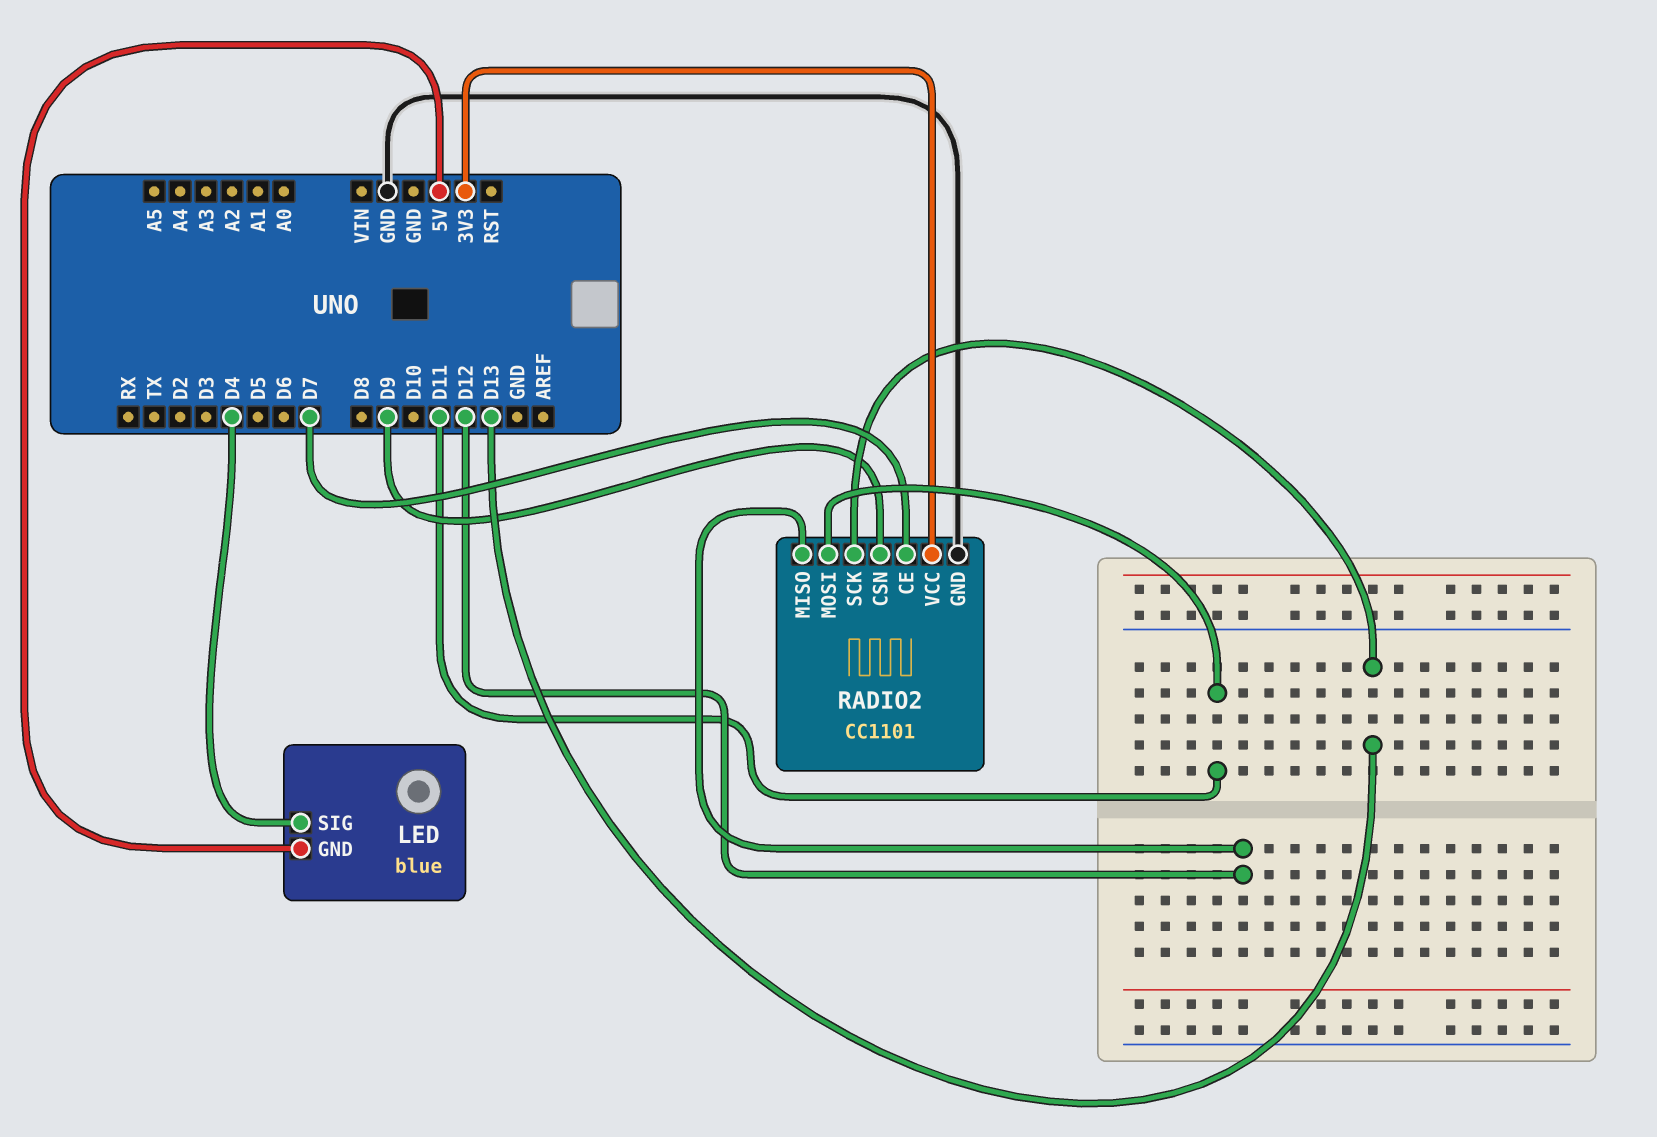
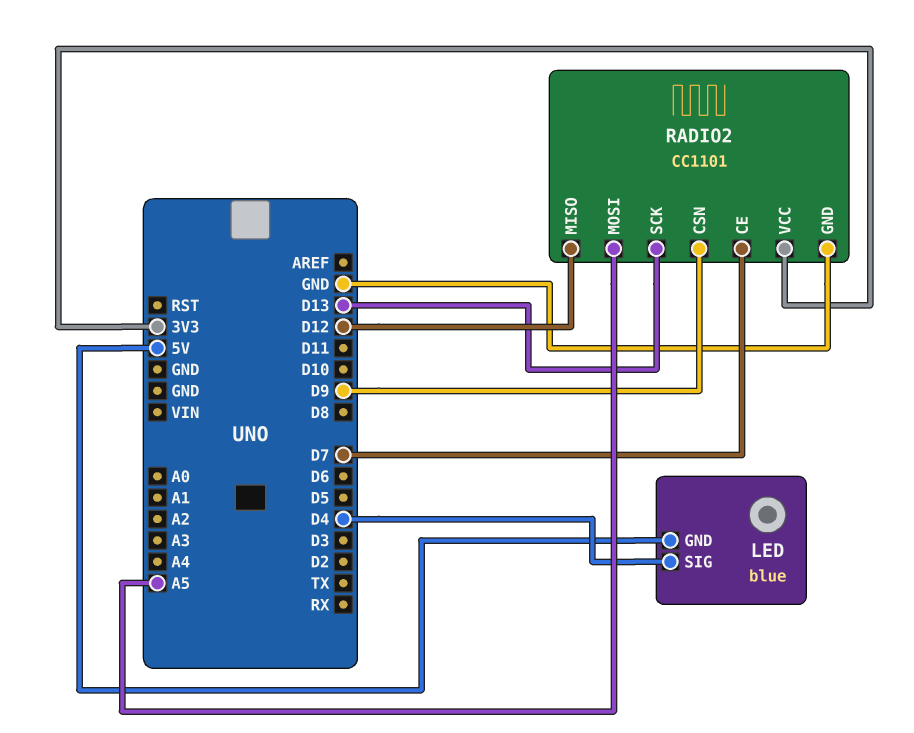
RADIO2 pin MOSI: D11 -> A5

